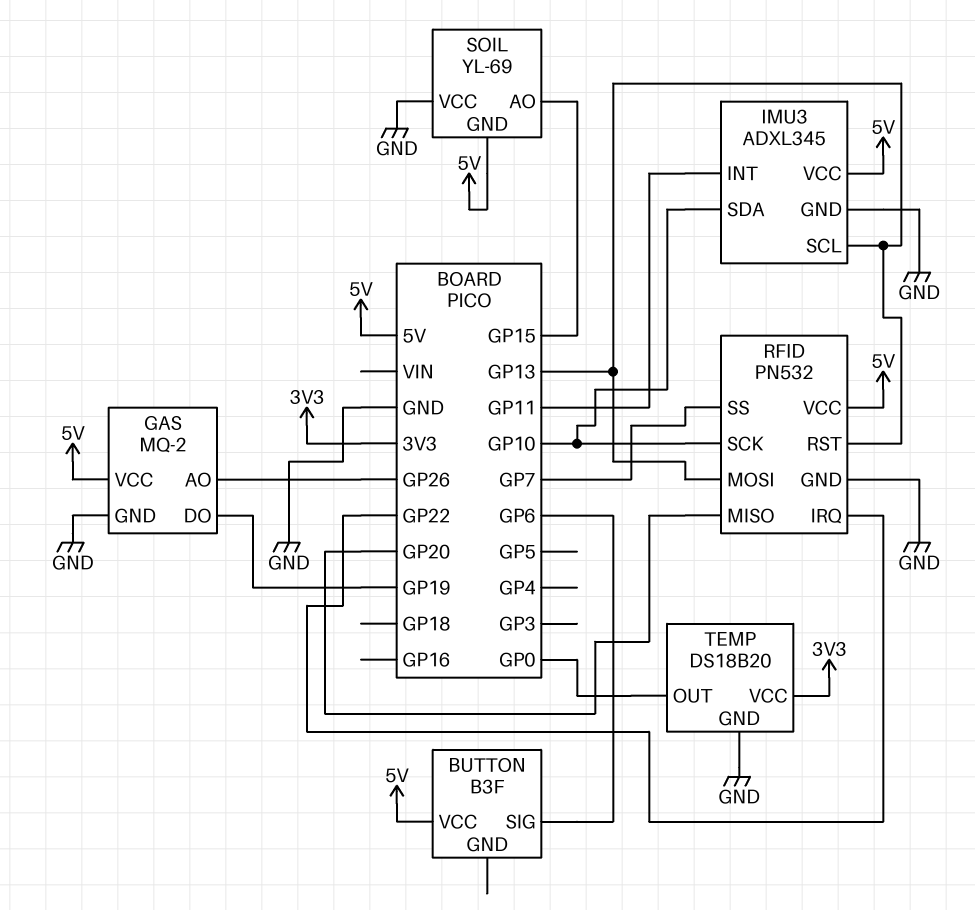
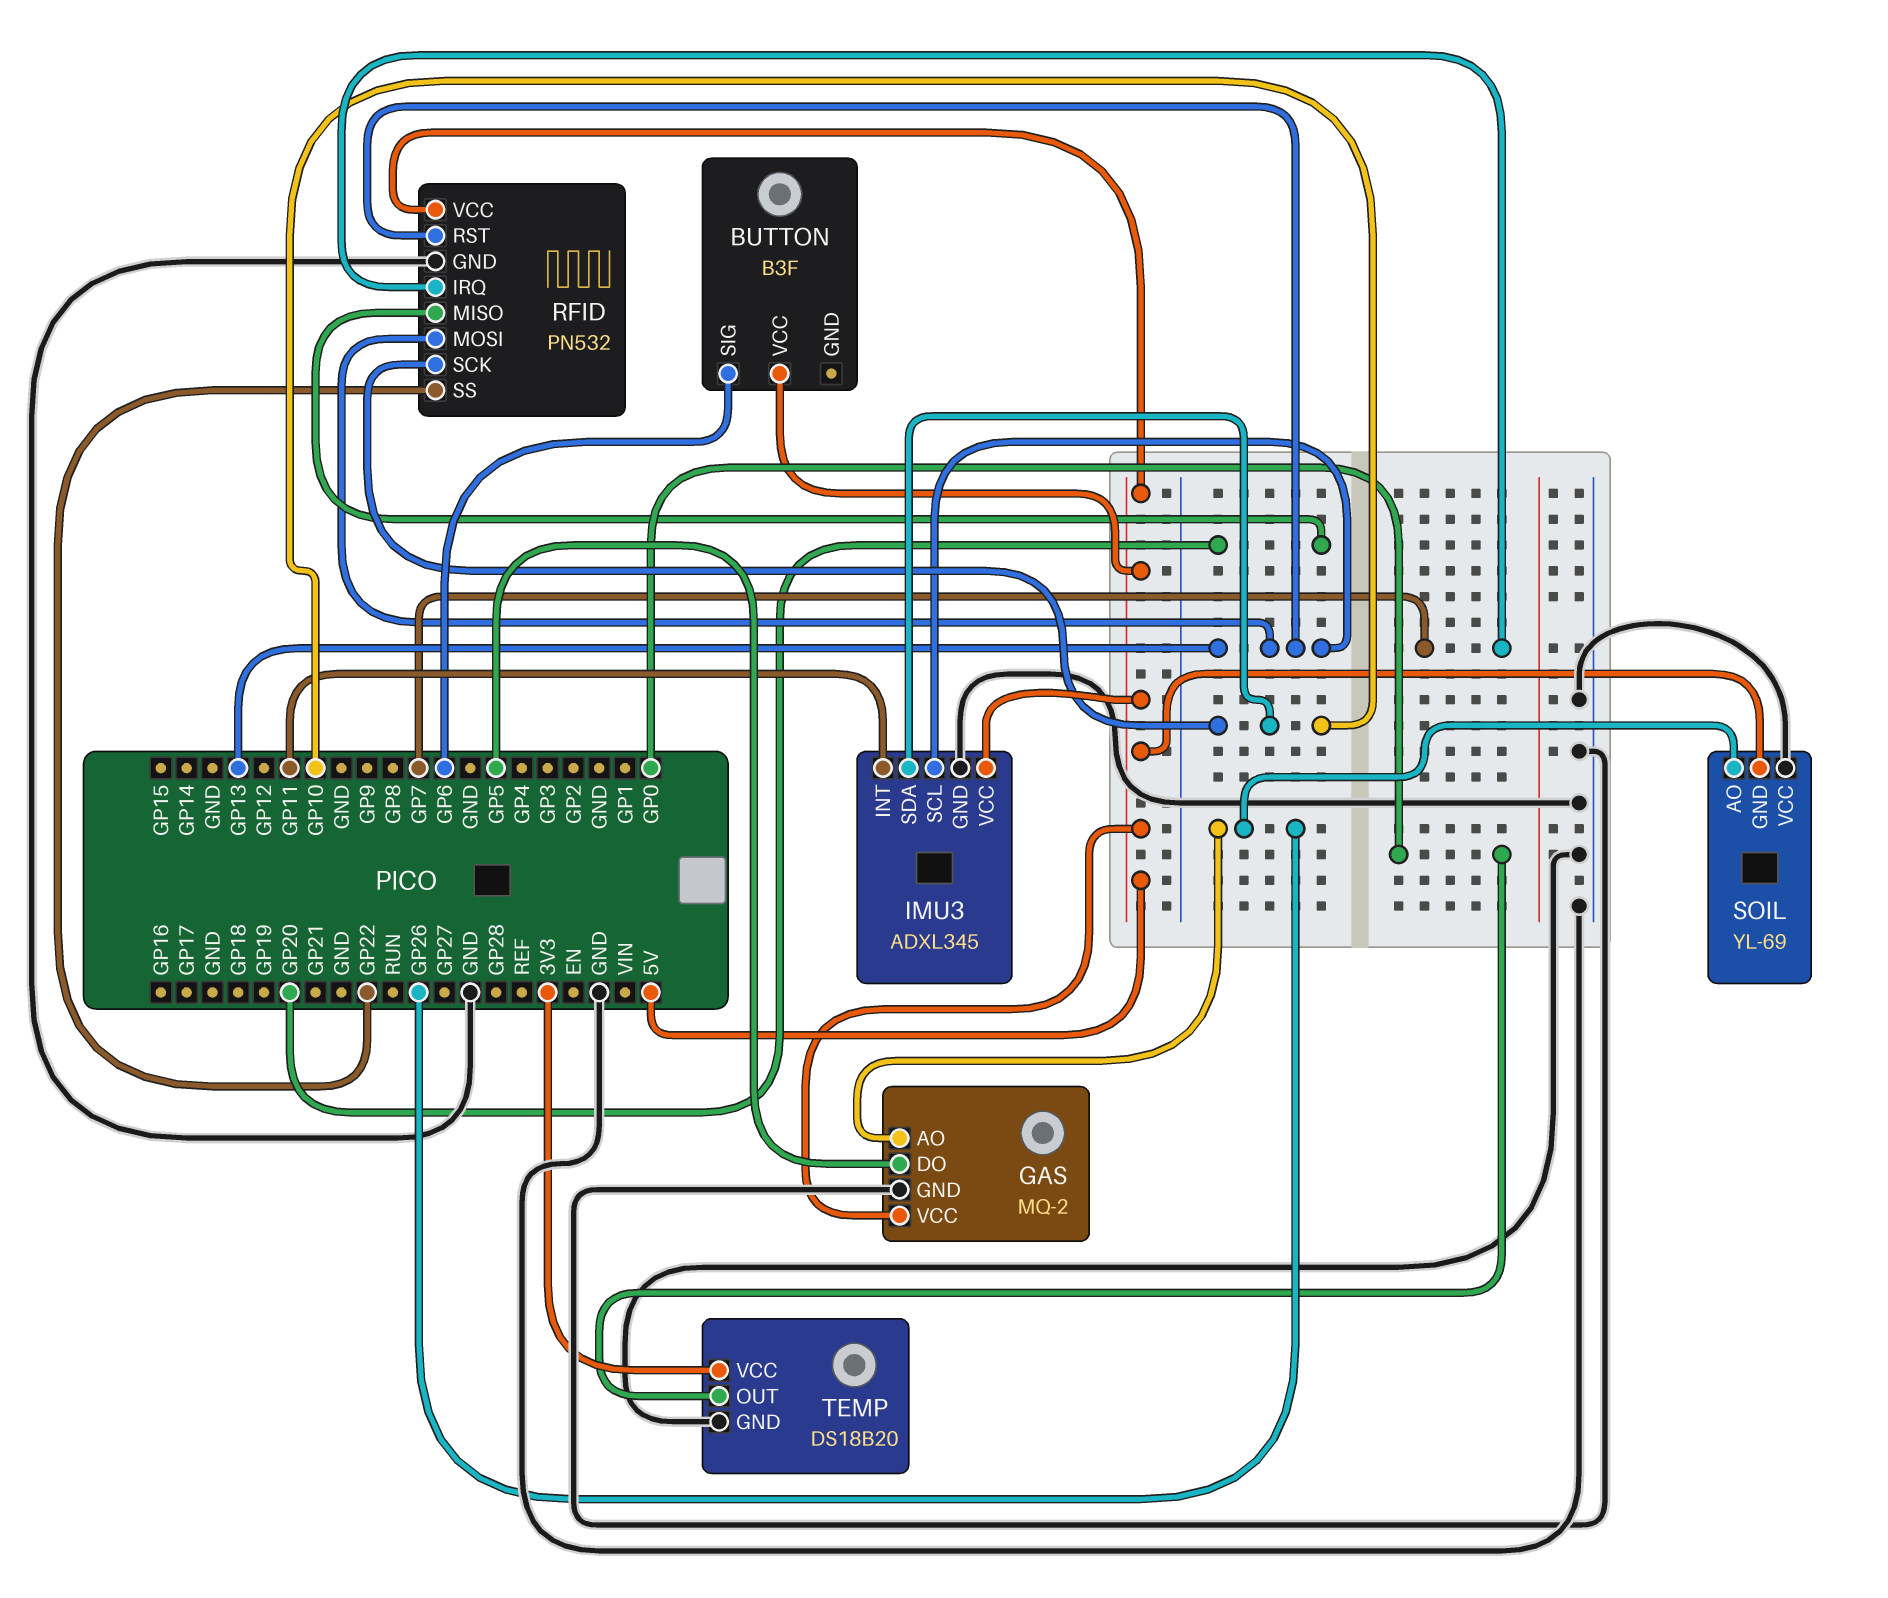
GAS pin DO: GP19 -> GP5
RFID pin IRQ: GP22 -> GP7
RFID pin SS: GP7 -> GP22
SOIL pin AO: GP15 -> GP26

